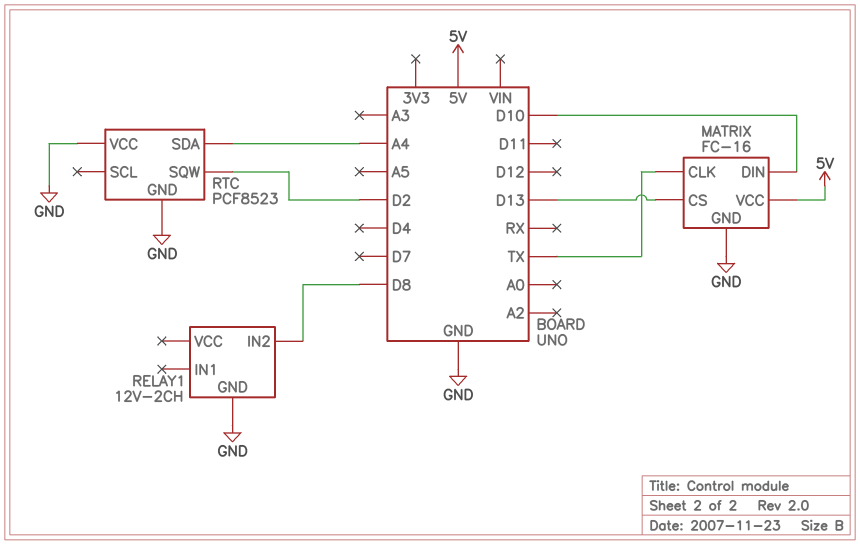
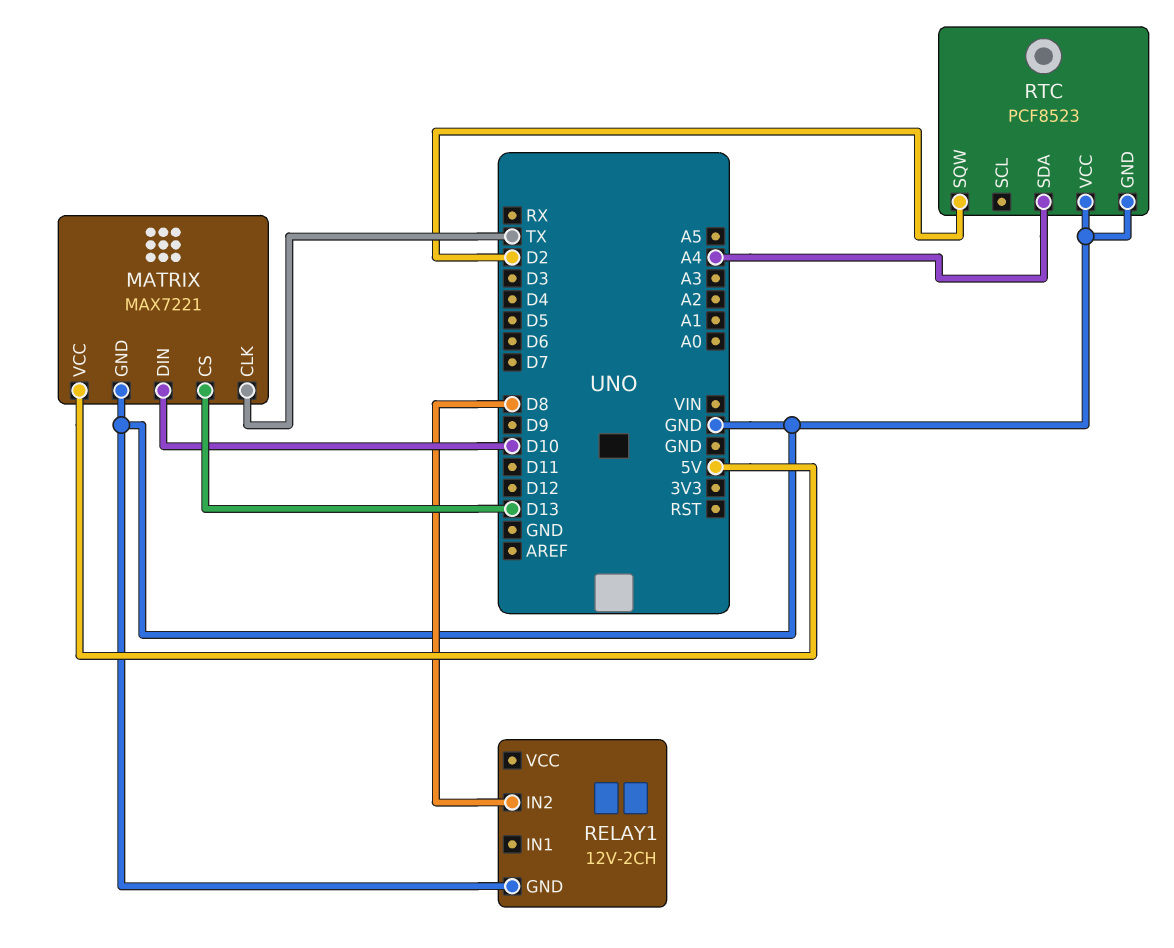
MATRIX: FC-16 -> MAX7221

